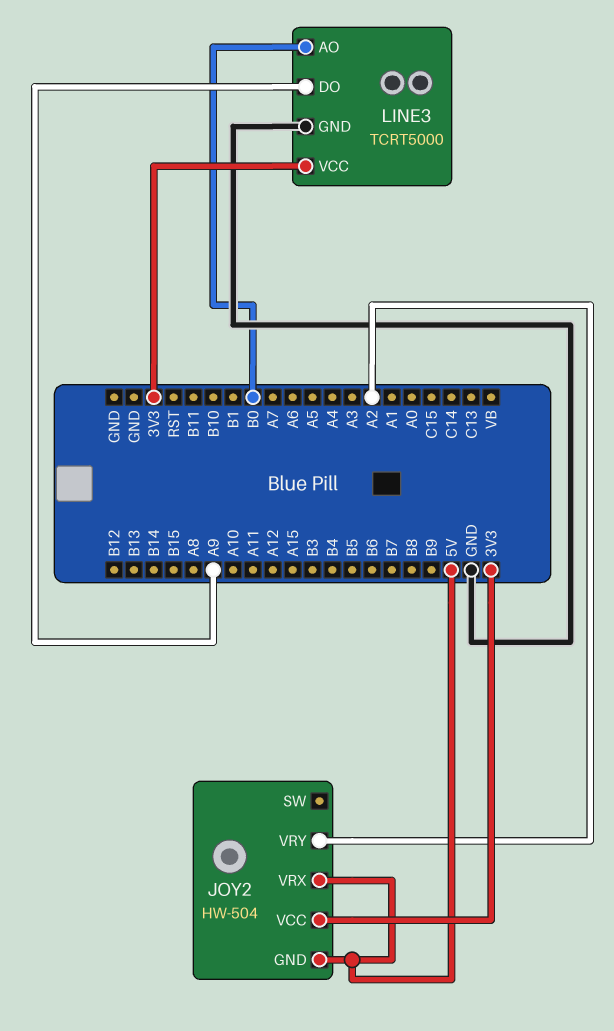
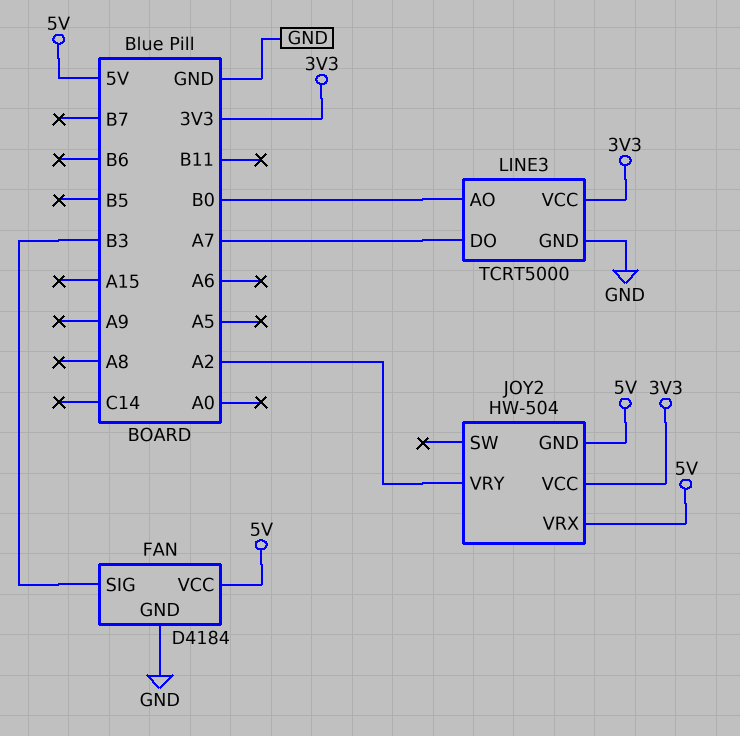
FAN: none -> D4184
FAN pin GND: none -> GND
FAN pin SIG: none -> B3
FAN pin VCC: none -> 5V
LINE3 pin DO: A9 -> A7

